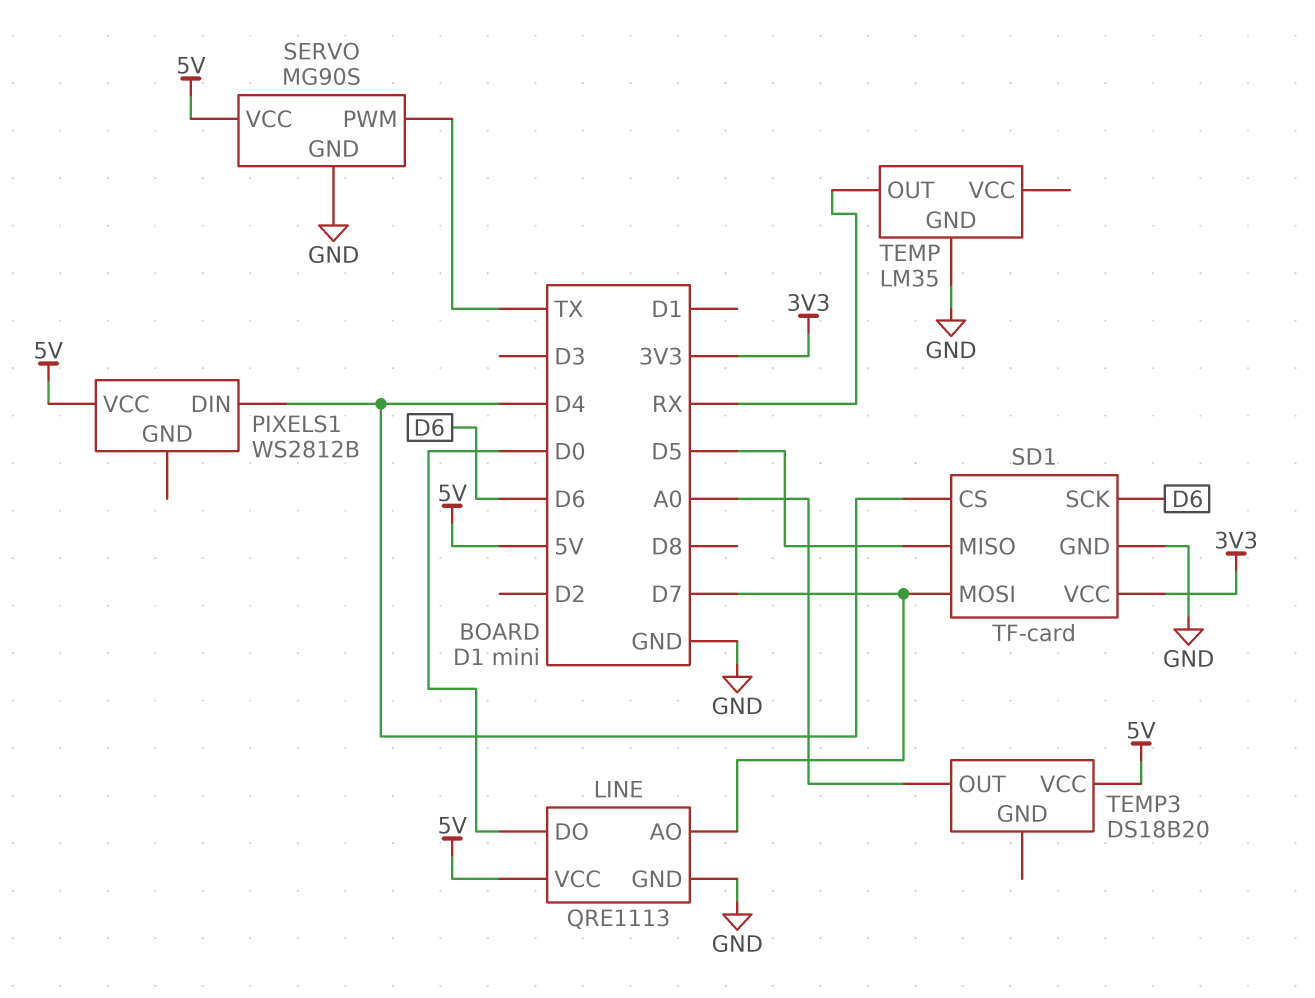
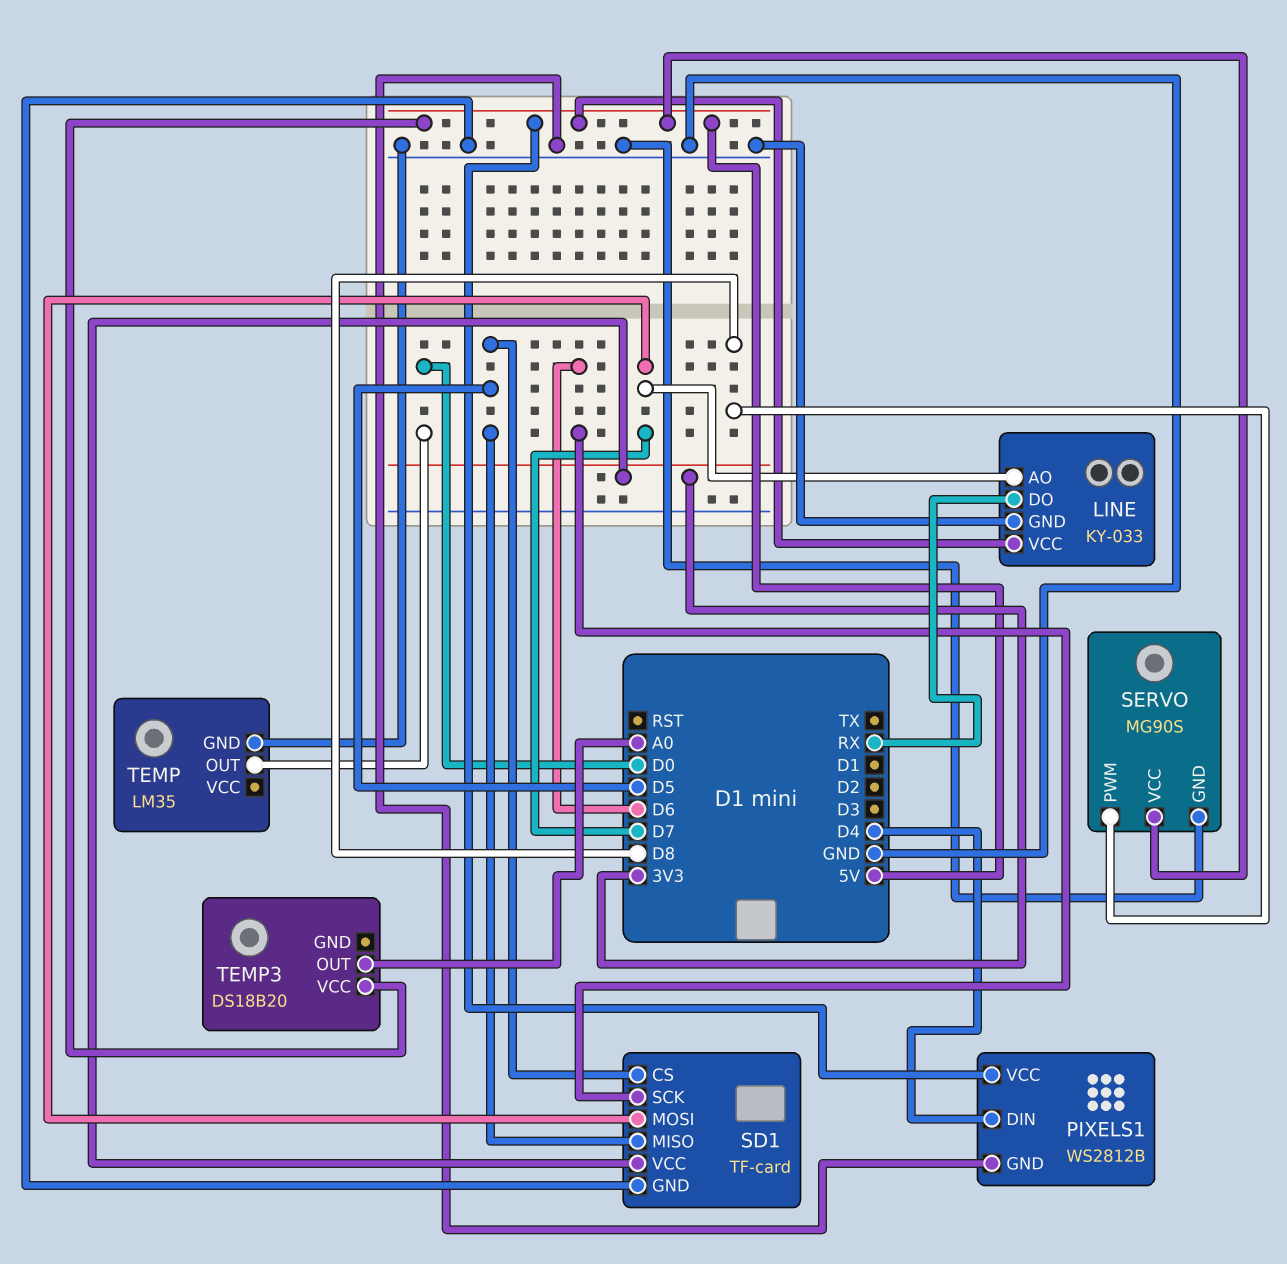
LINE: QRE1113 -> KY-033
LINE pin DO: D0 -> RX
PIXELS1 pin GND: none -> GND
SD1 pin CS: D4 -> D5
SERVO pin PWM: TX -> D8
TEMP pin OUT: RX -> D0

